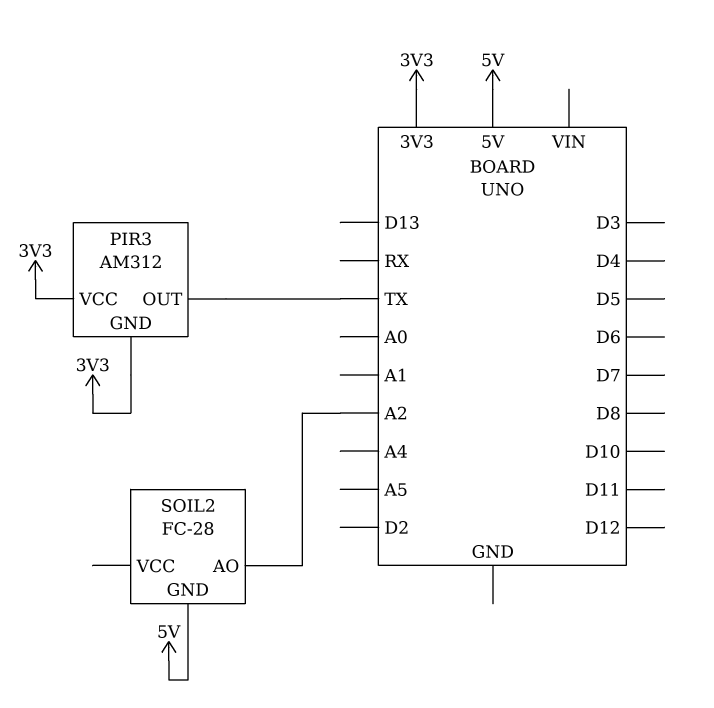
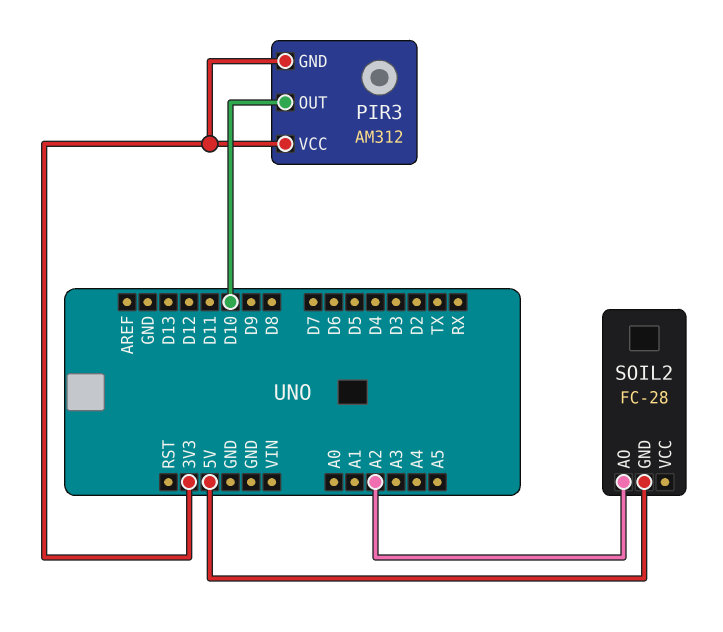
PIR3 pin OUT: TX -> D10

